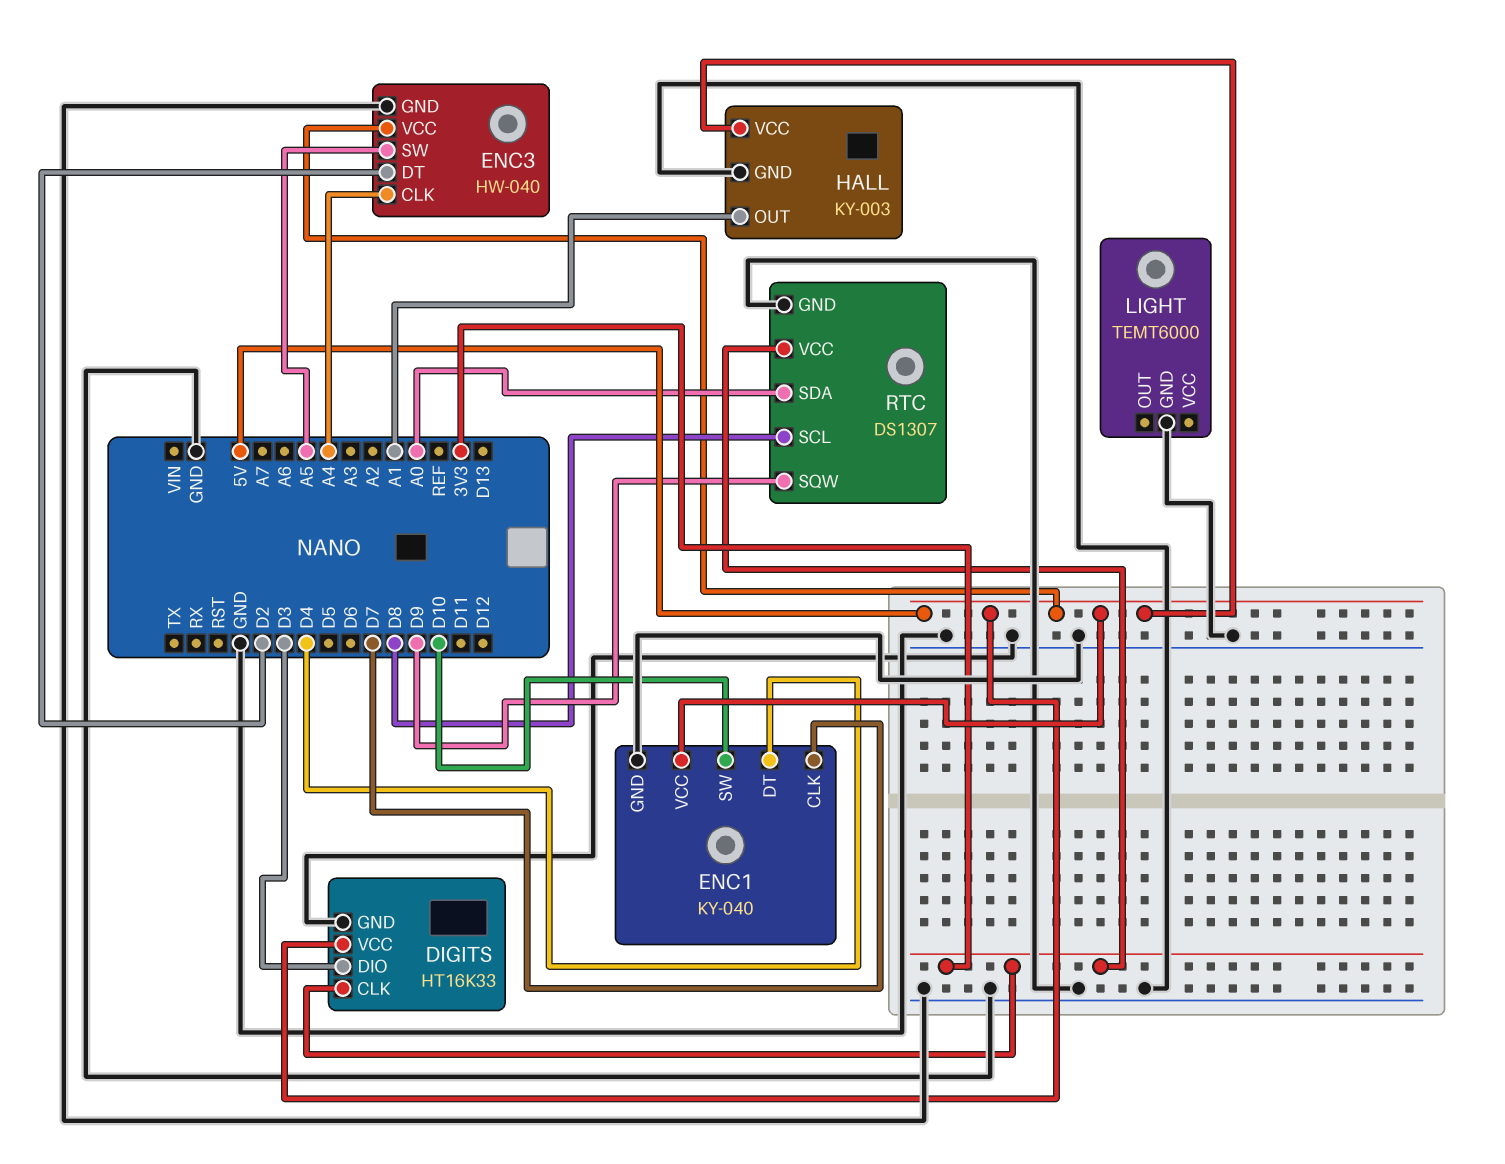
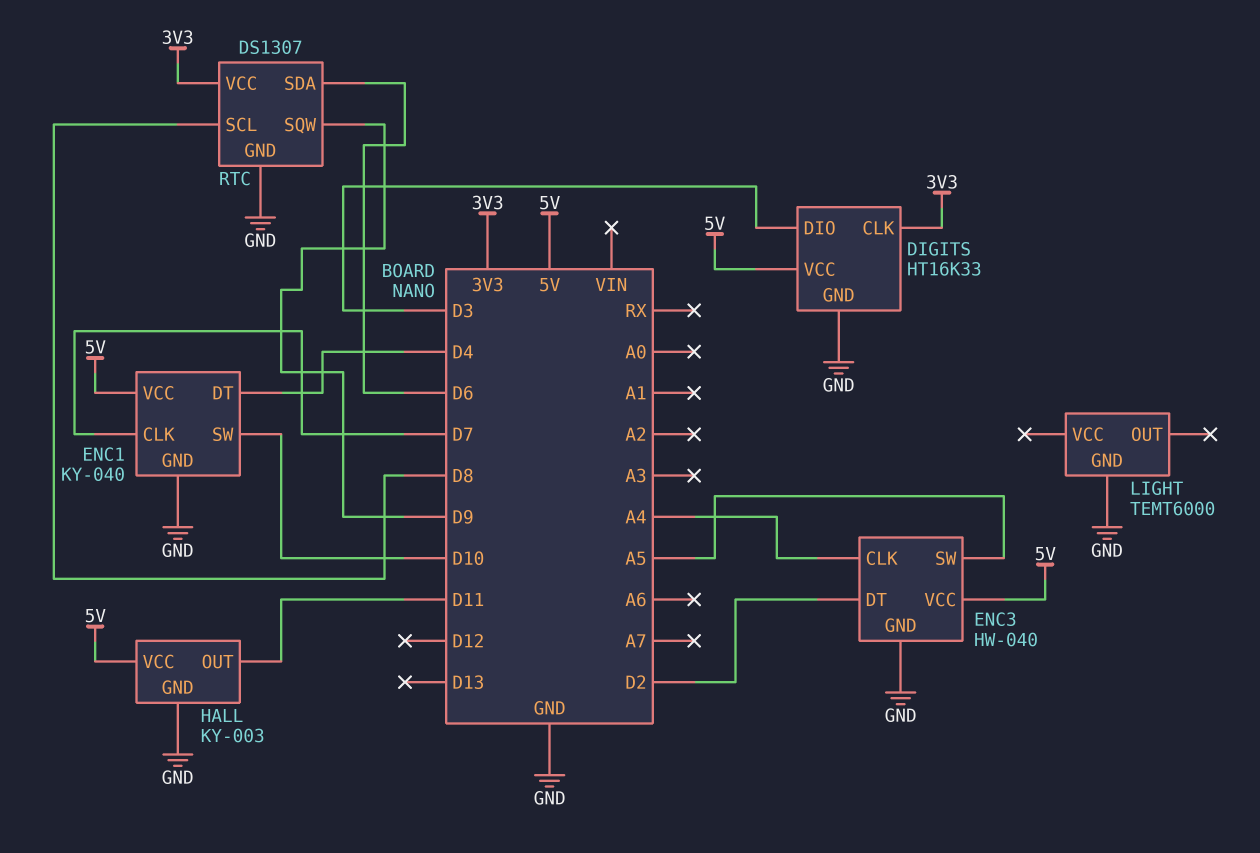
HALL pin OUT: A1 -> D11
RTC pin SDA: A0 -> D6

